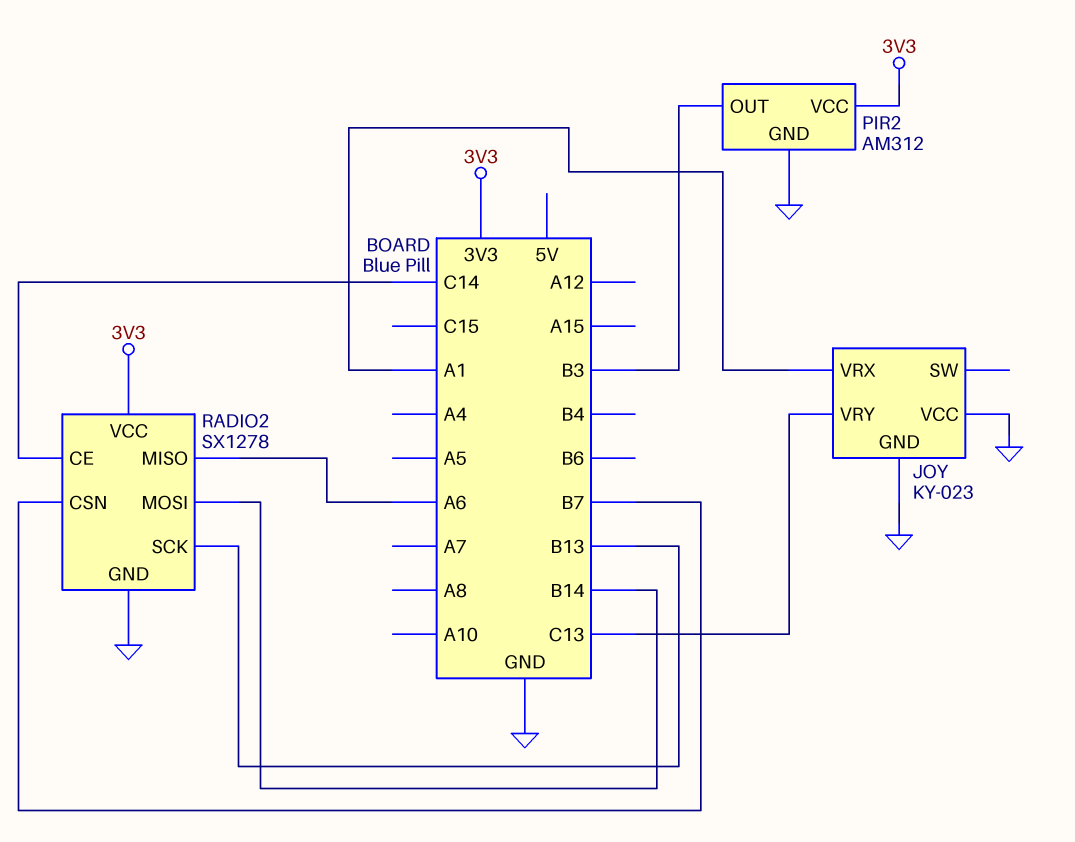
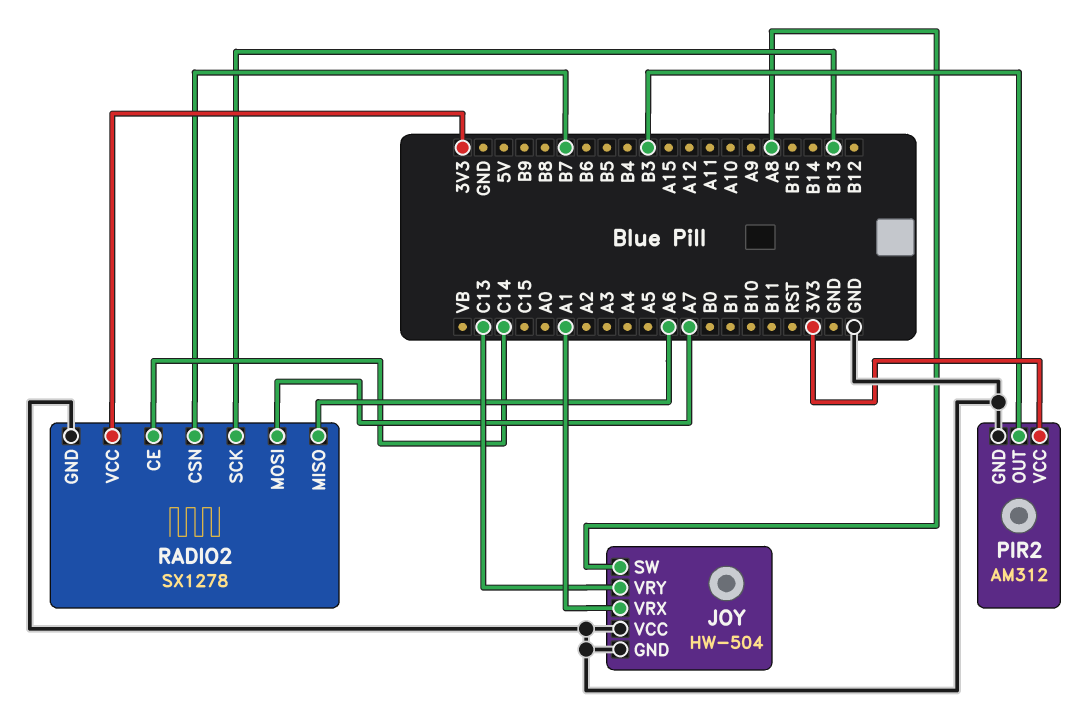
JOY: KY-023 -> HW-504
JOY pin SW: none -> A8
RADIO2 pin MOSI: B14 -> A7

